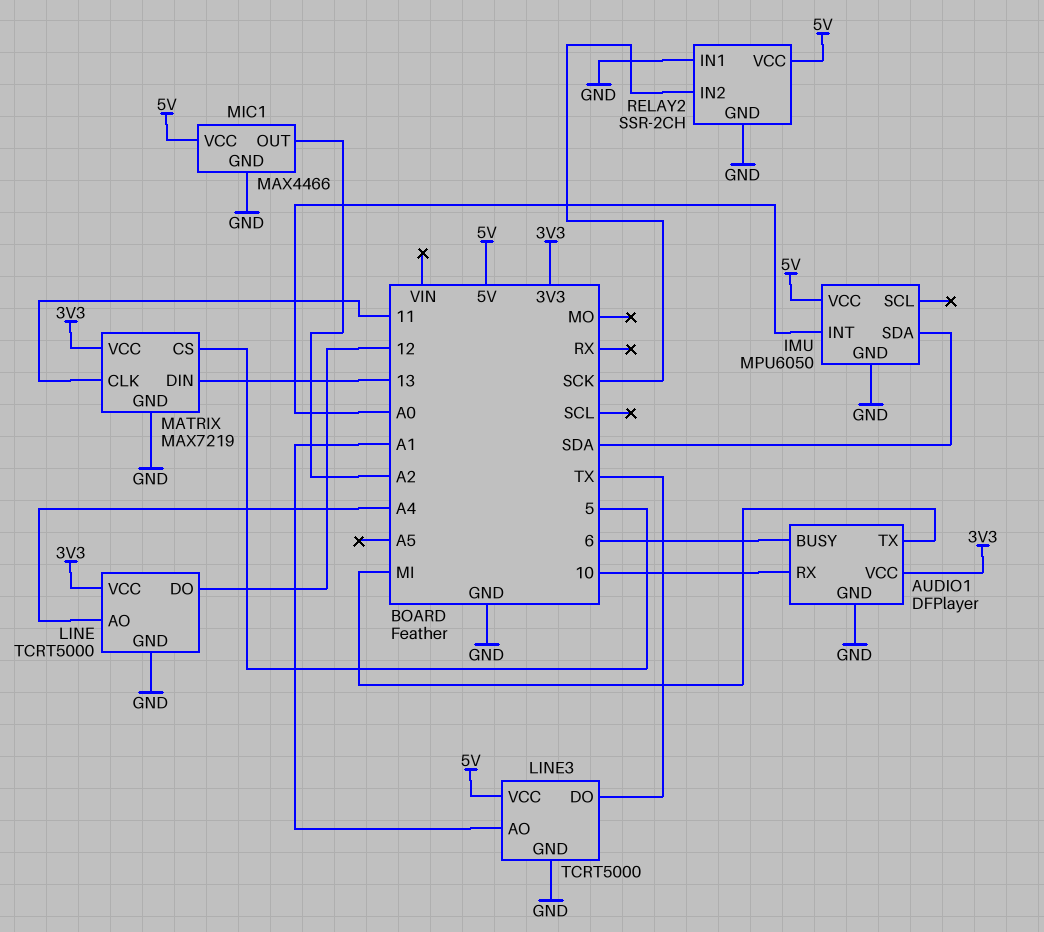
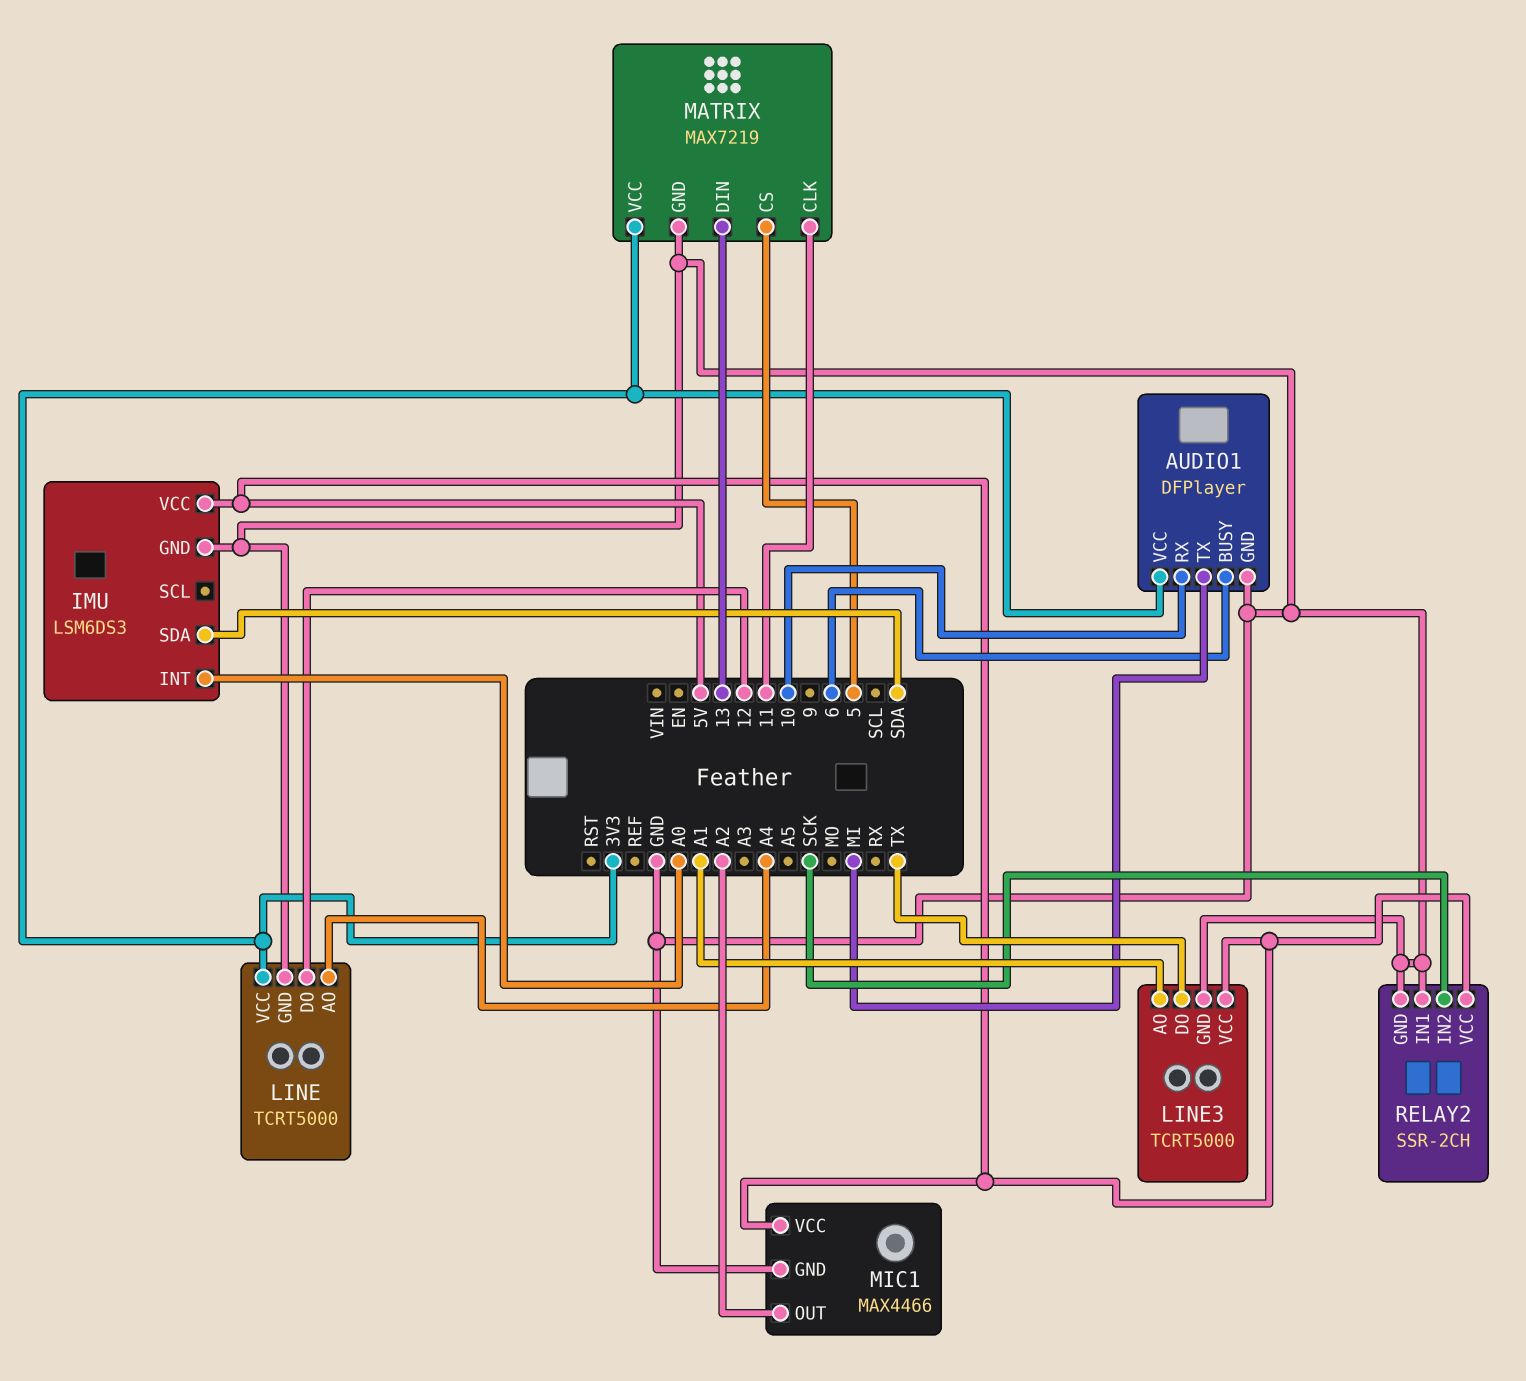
IMU: MPU6050 -> LSM6DS3

